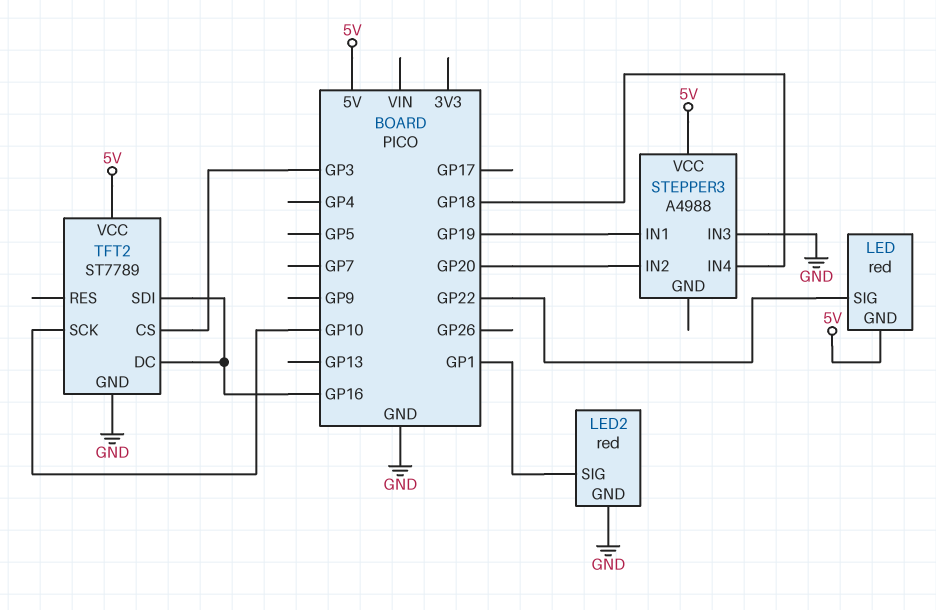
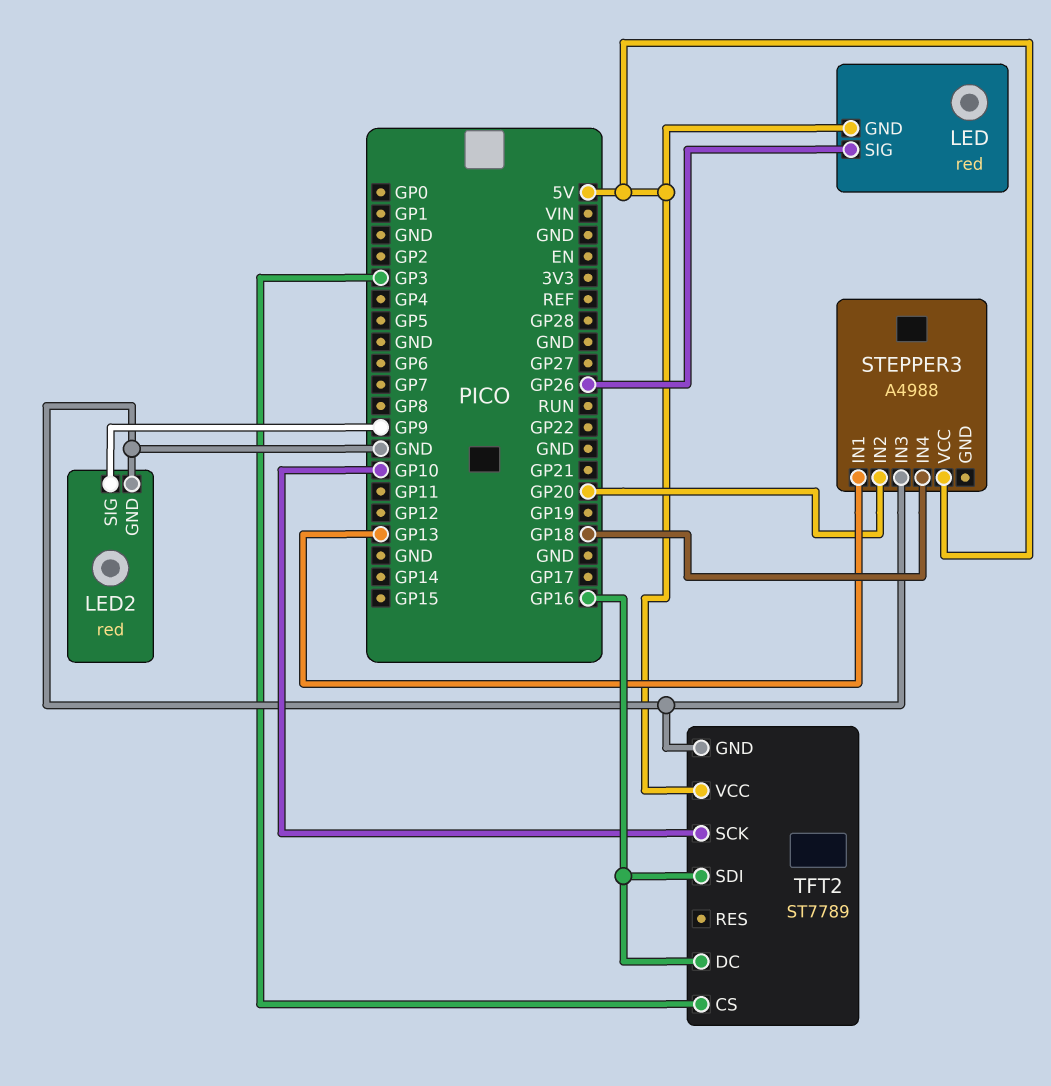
LED pin SIG: GP22 -> GP26
LED2 pin SIG: GP1 -> GP9
STEPPER3 pin IN1: GP19 -> GP13

